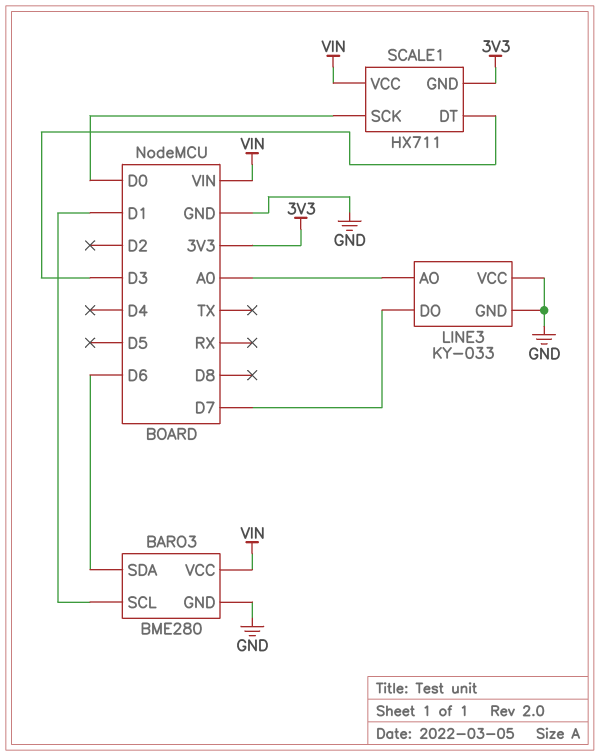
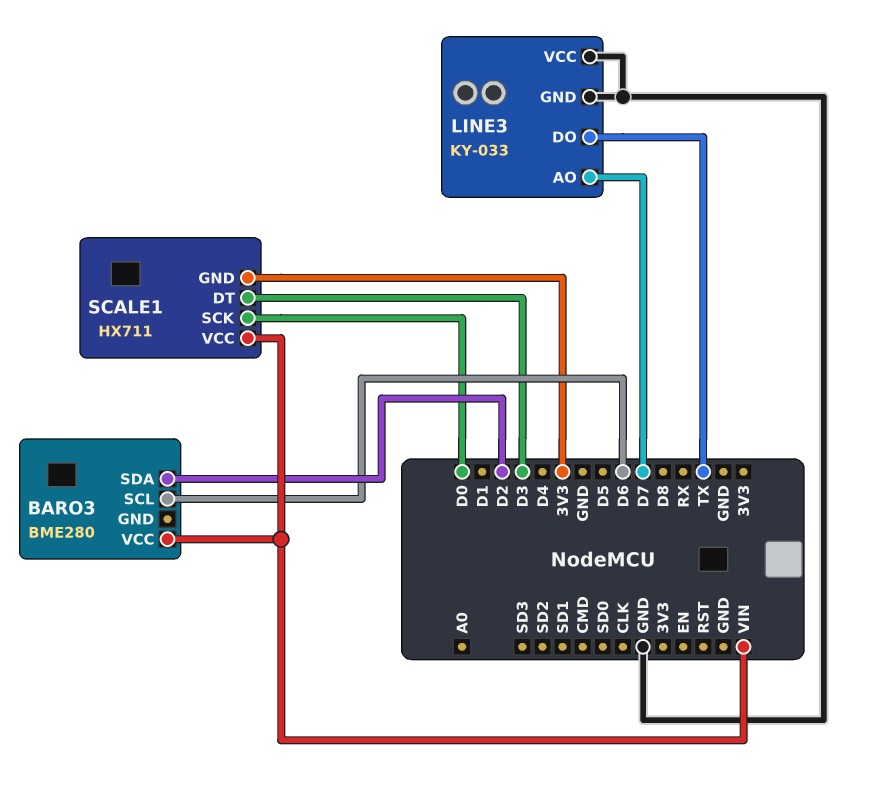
BARO3 pin GND: GND -> none
BARO3 pin SCL: D1 -> D6
BARO3 pin SDA: D6 -> D2
LINE3 pin AO: A0 -> D7
LINE3 pin DO: D7 -> TX

